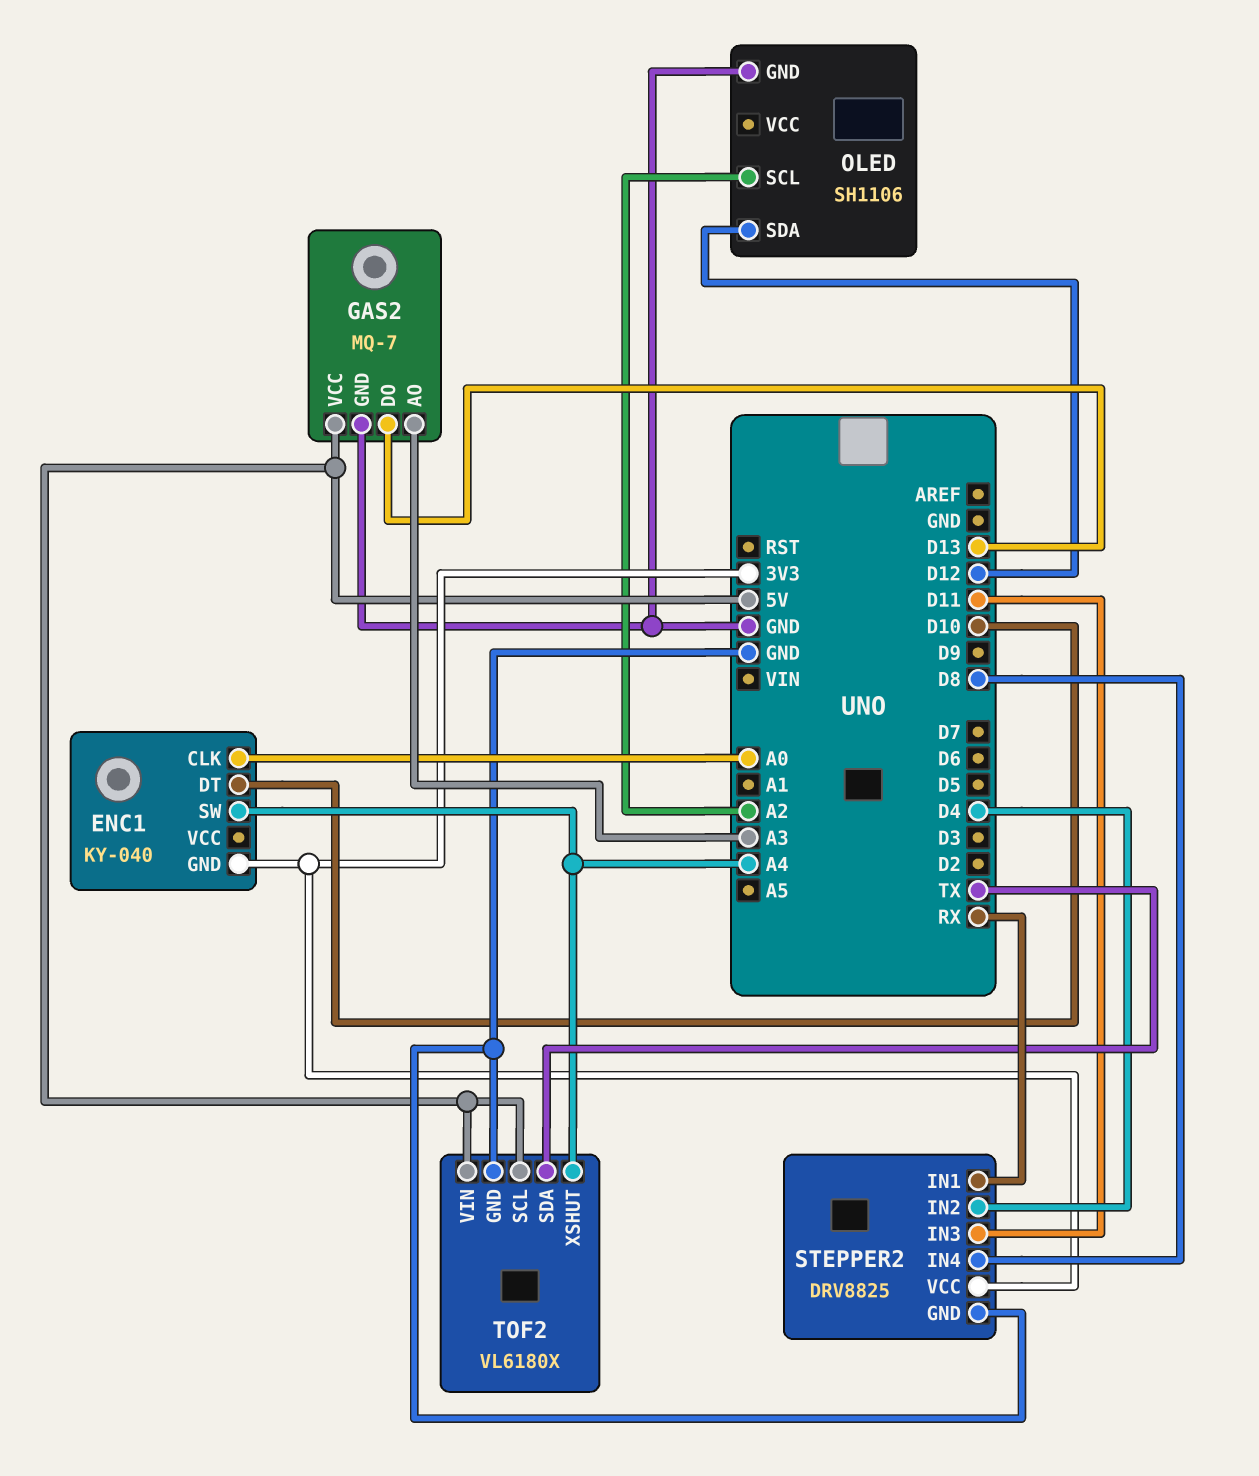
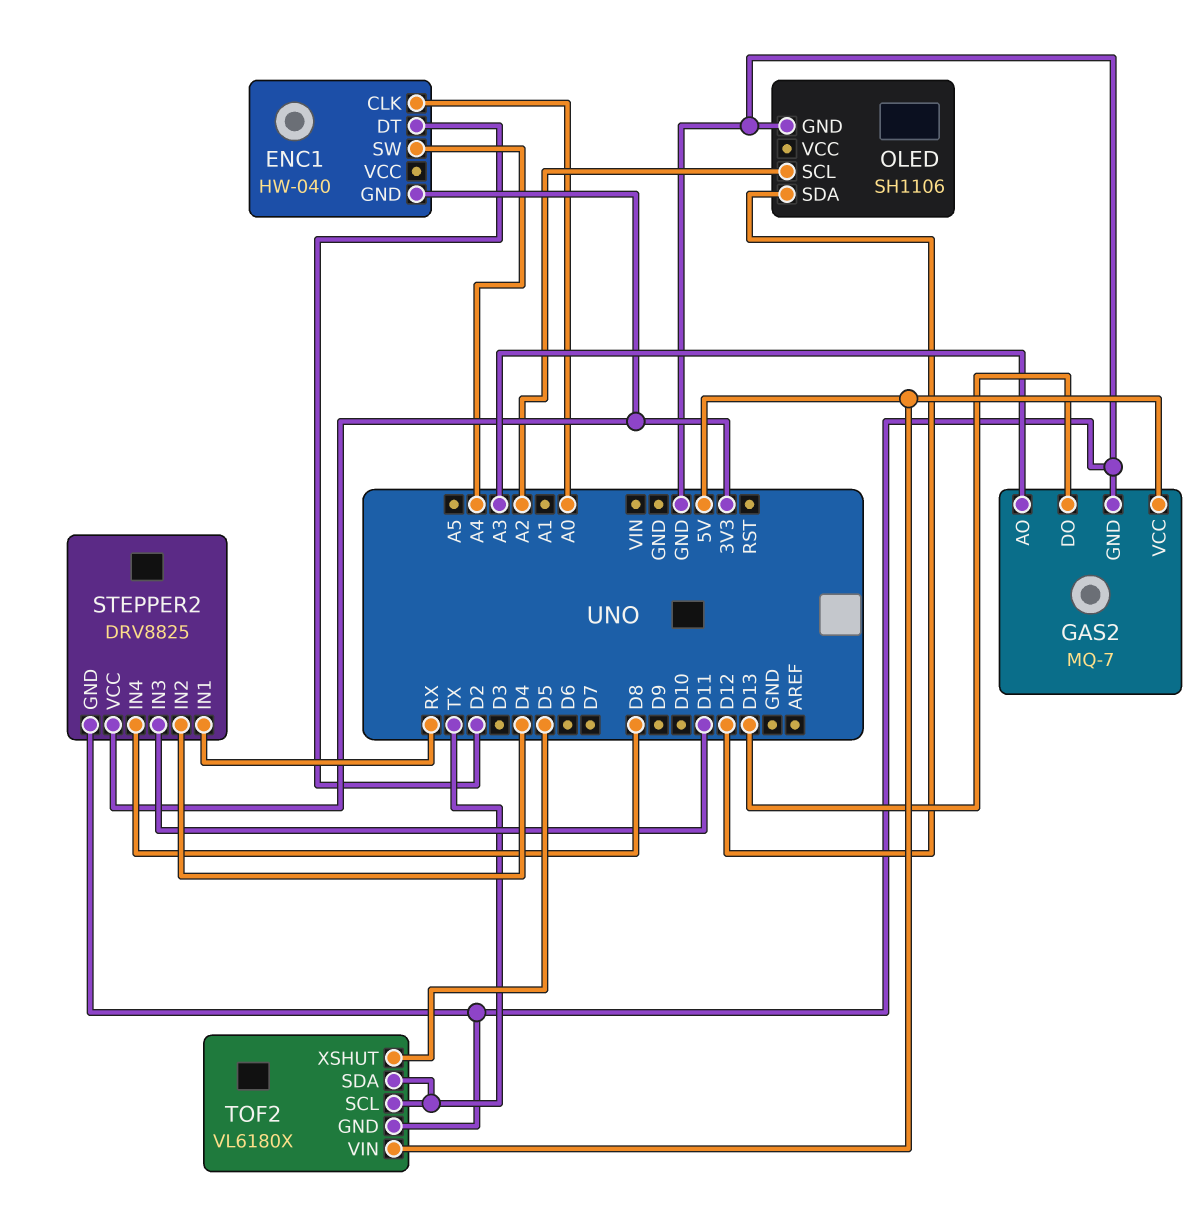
ENC1: KY-040 -> HW-040
ENC1 pin DT: D10 -> D2
TOF2 pin SCL: 5V -> TX
TOF2 pin XSHUT: A4 -> D5

